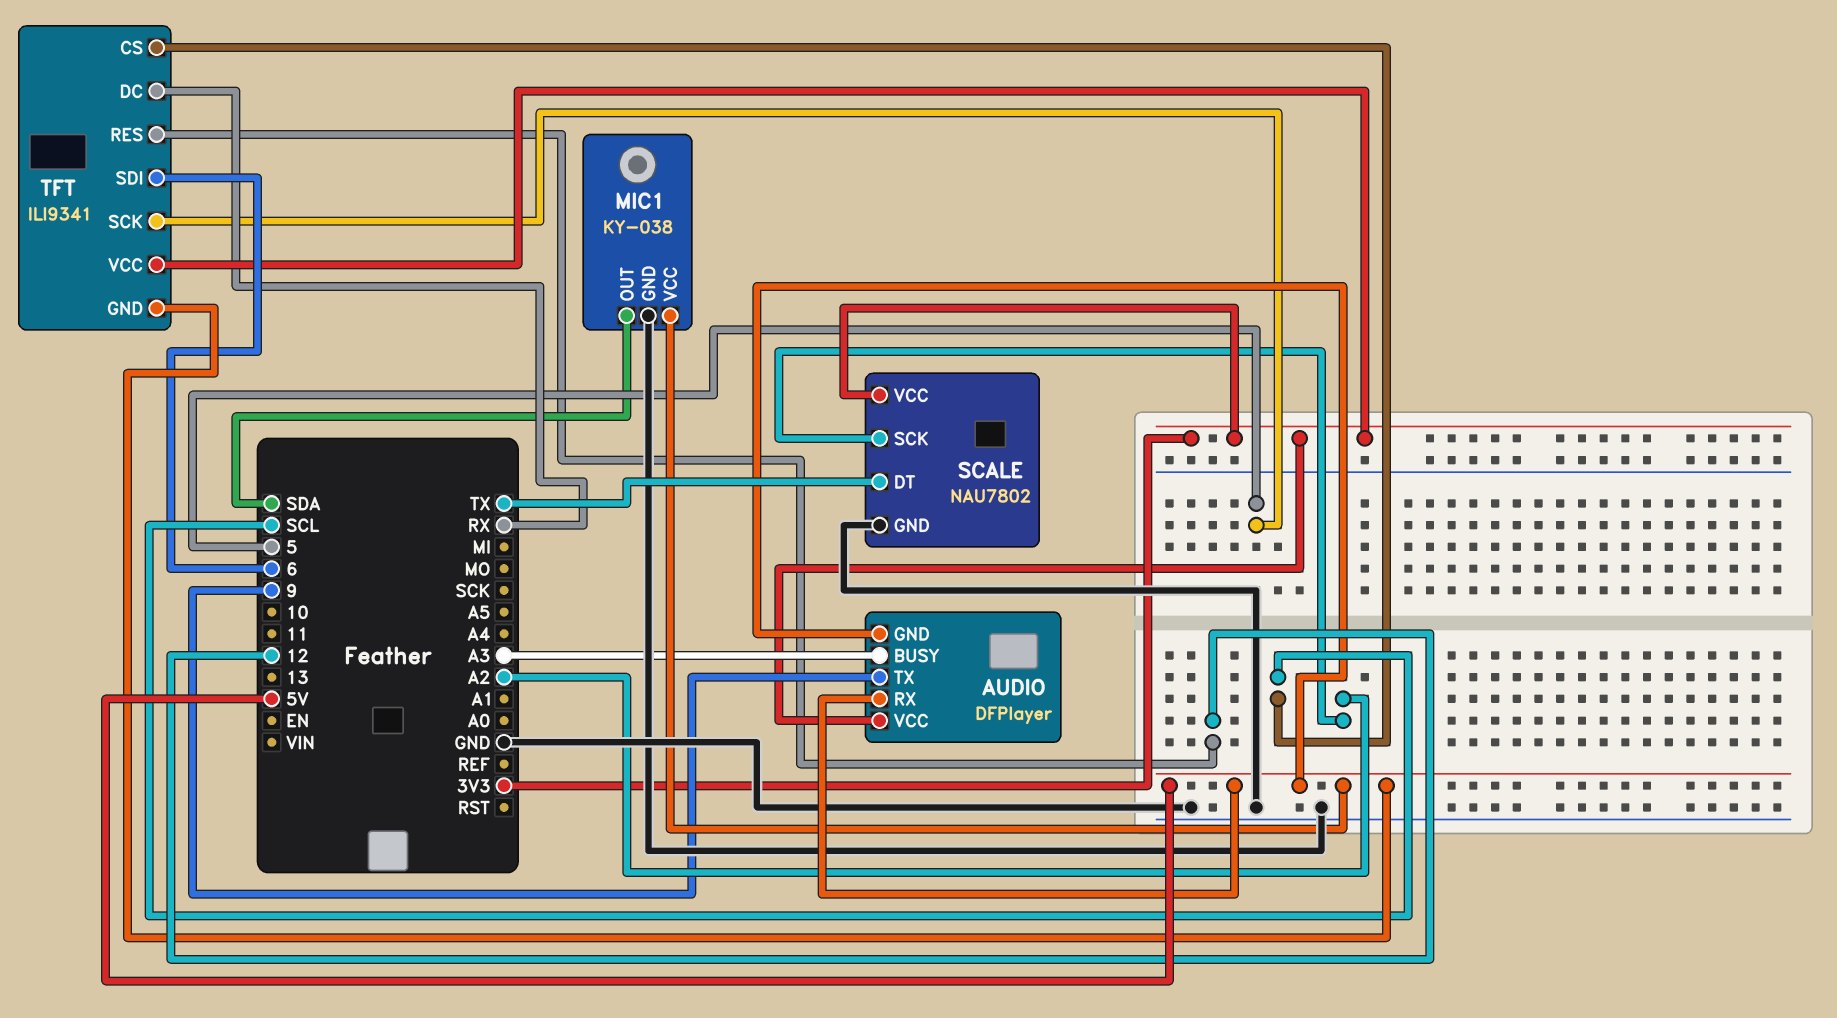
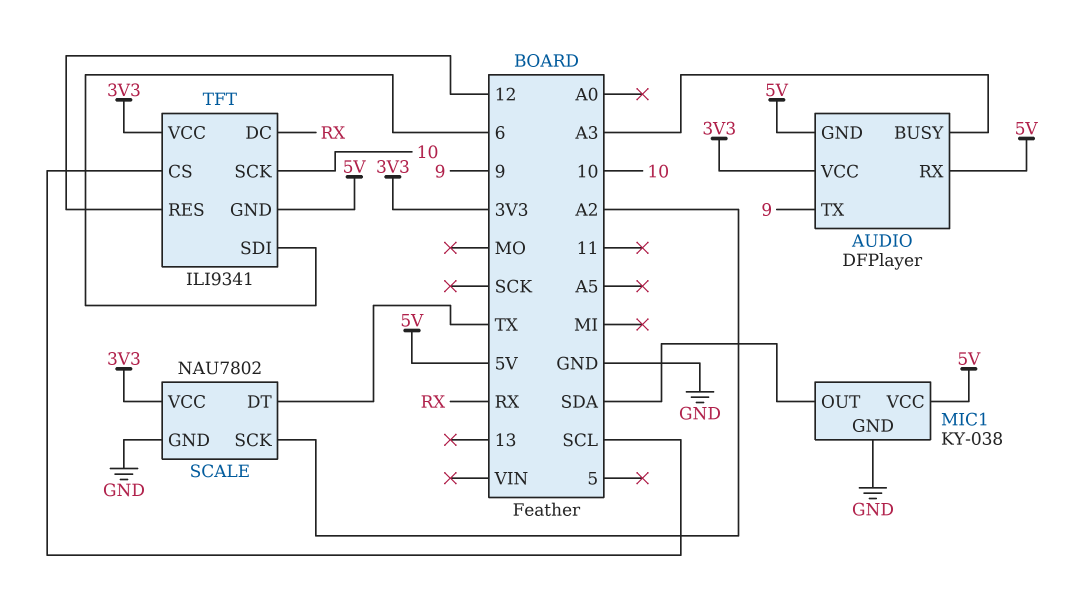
TFT pin SCK: 5 -> 10

